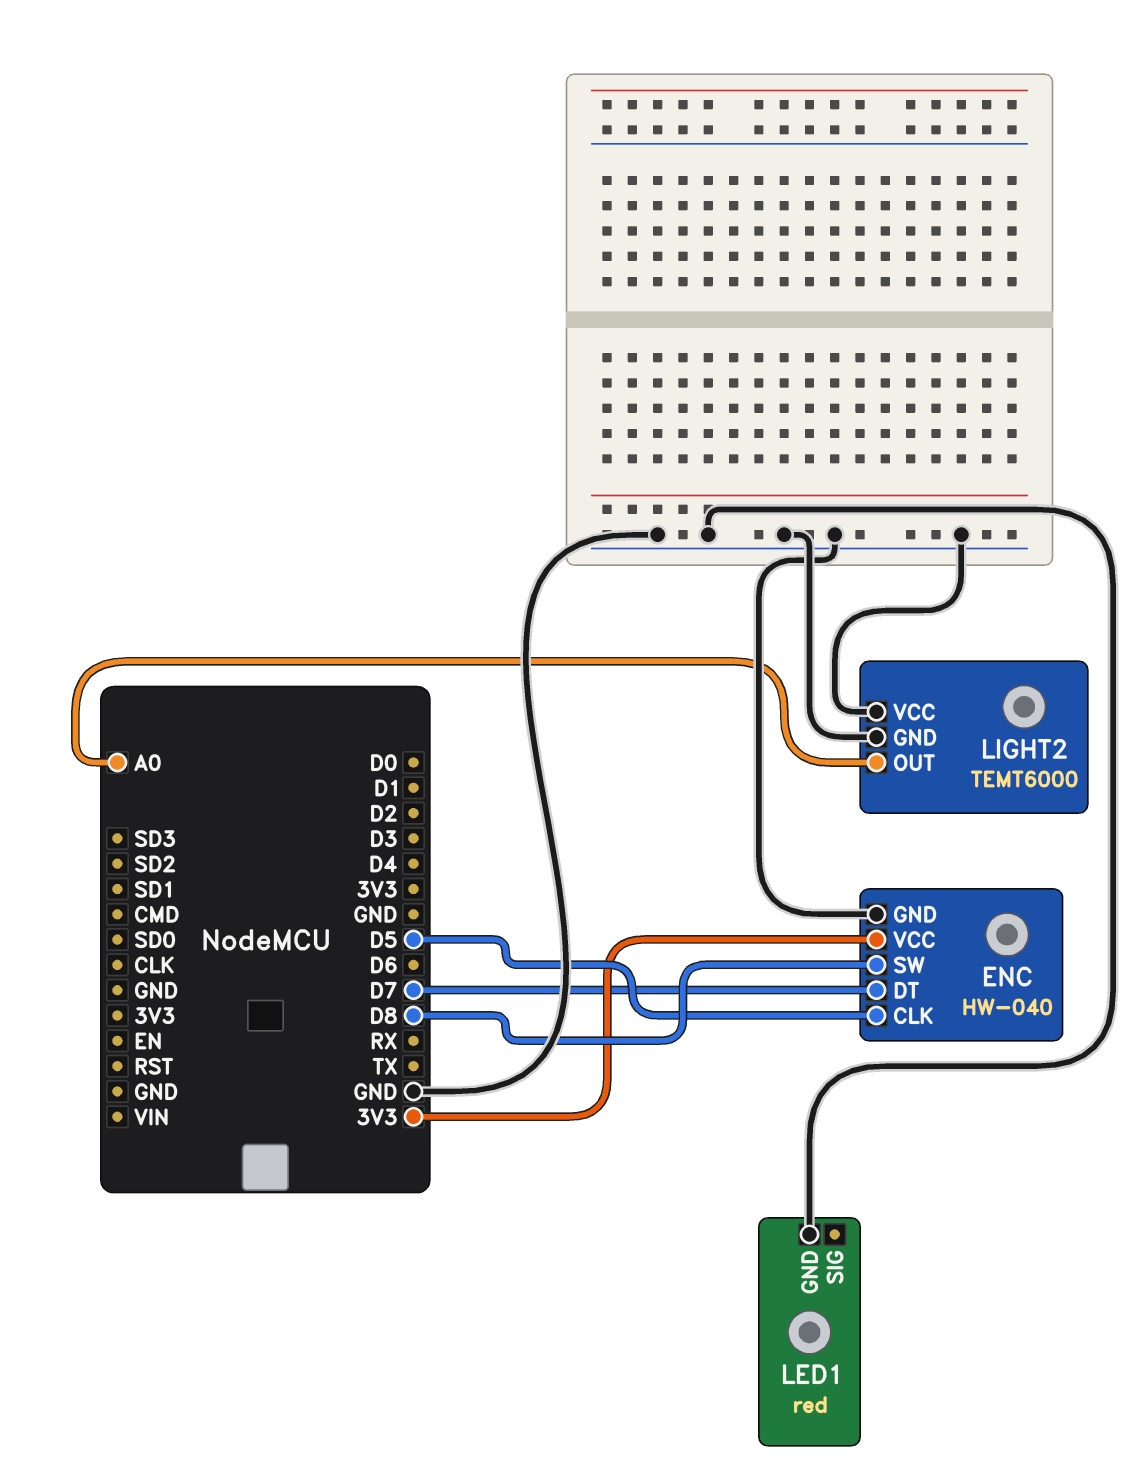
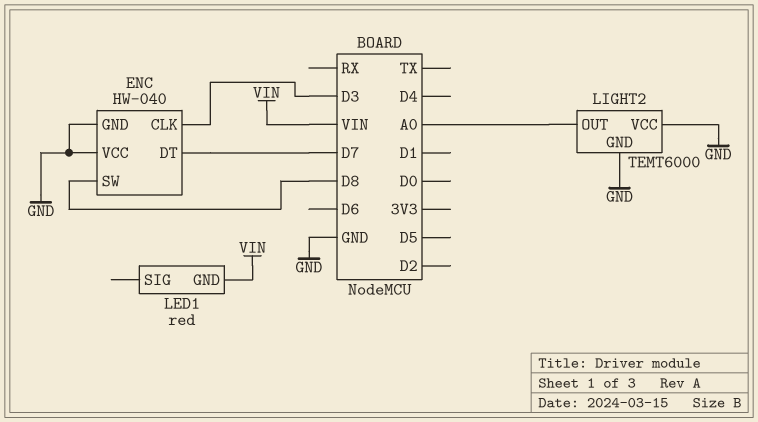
ENC pin CLK: D5 -> D3
ENC pin VCC: 3V3 -> GND
LED1 pin GND: GND -> VIN

